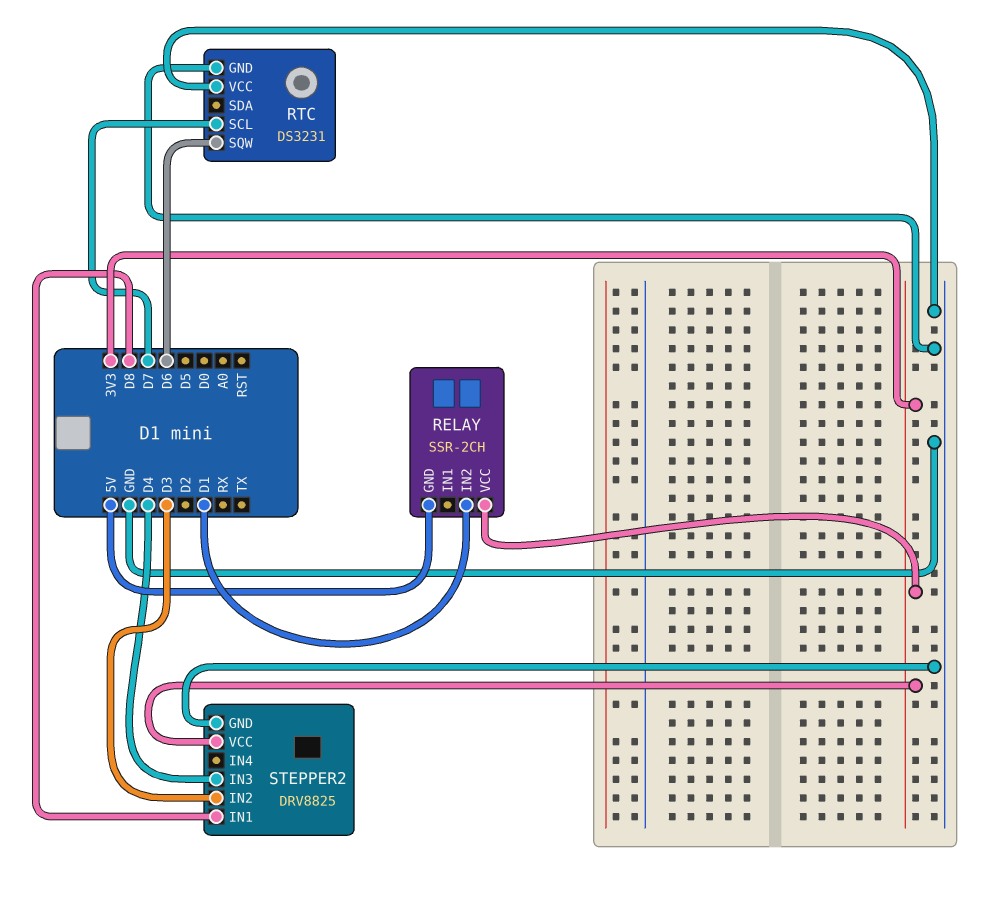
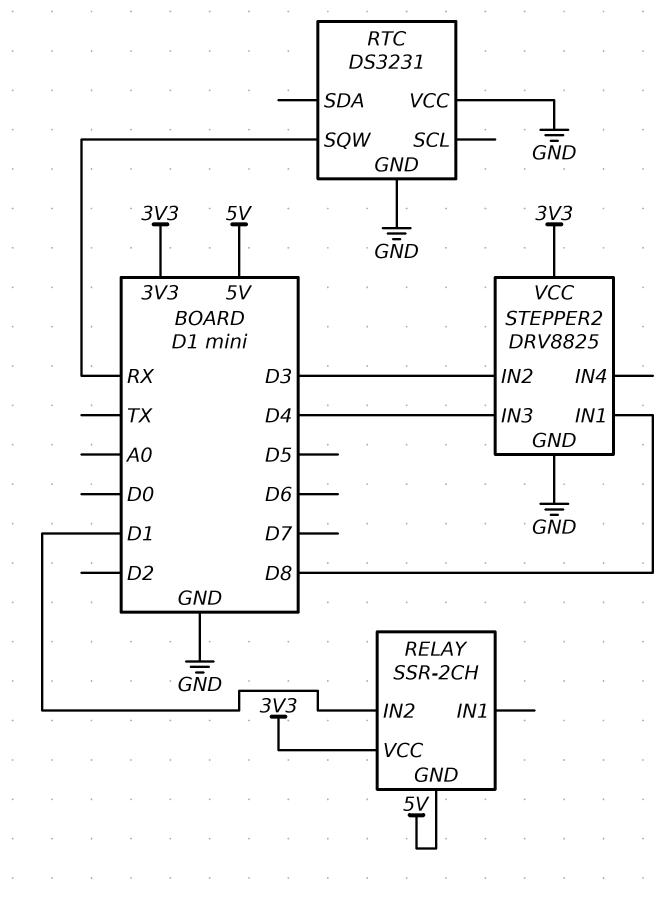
RTC pin SCL: D7 -> none
RTC pin SQW: D6 -> RX

